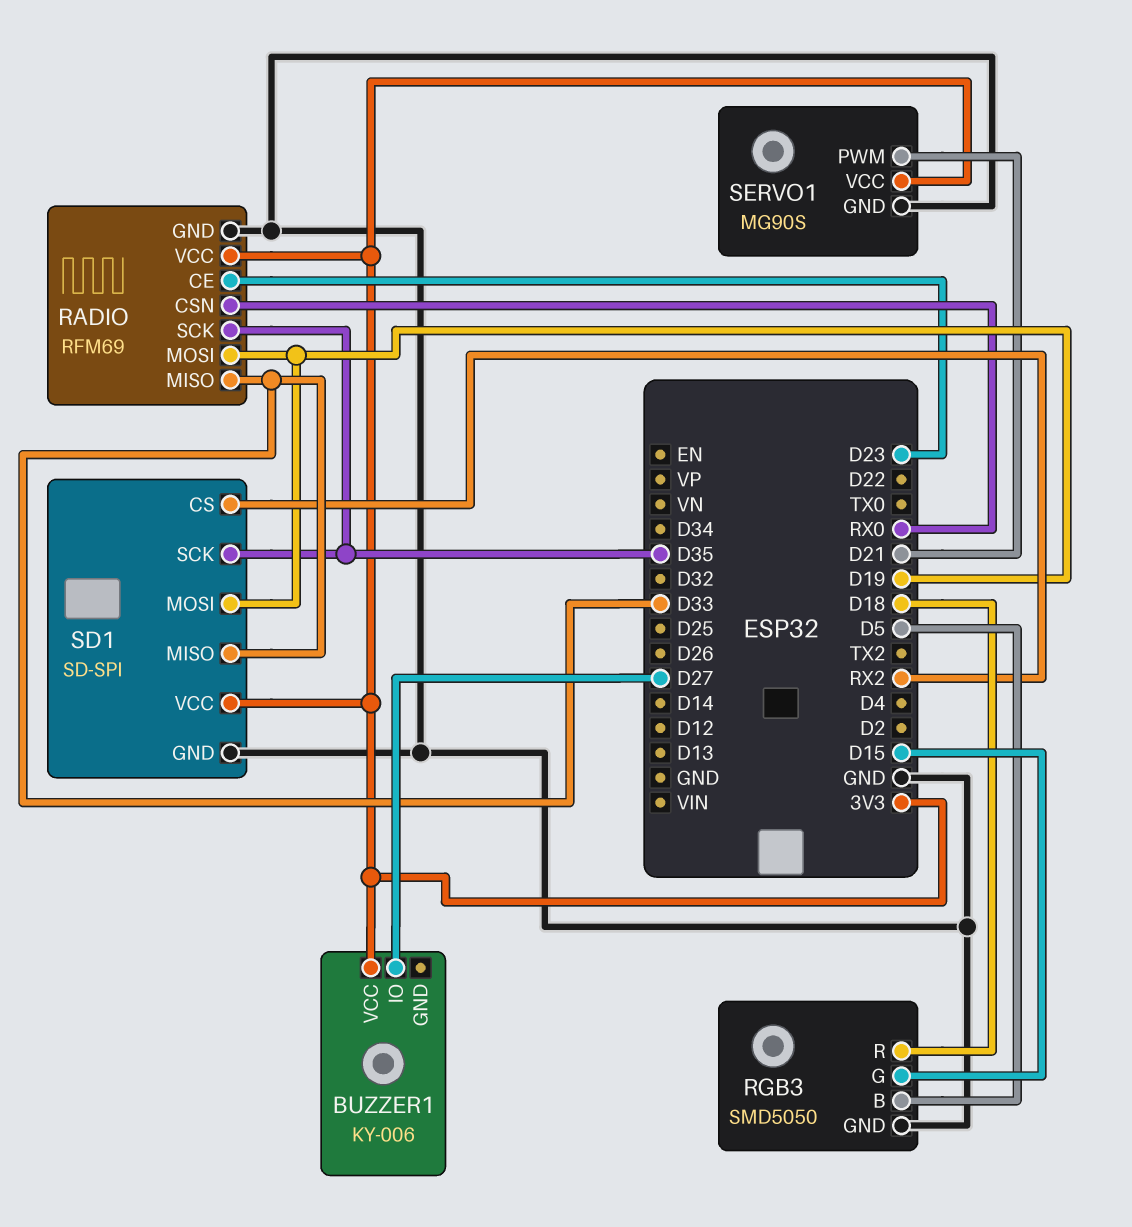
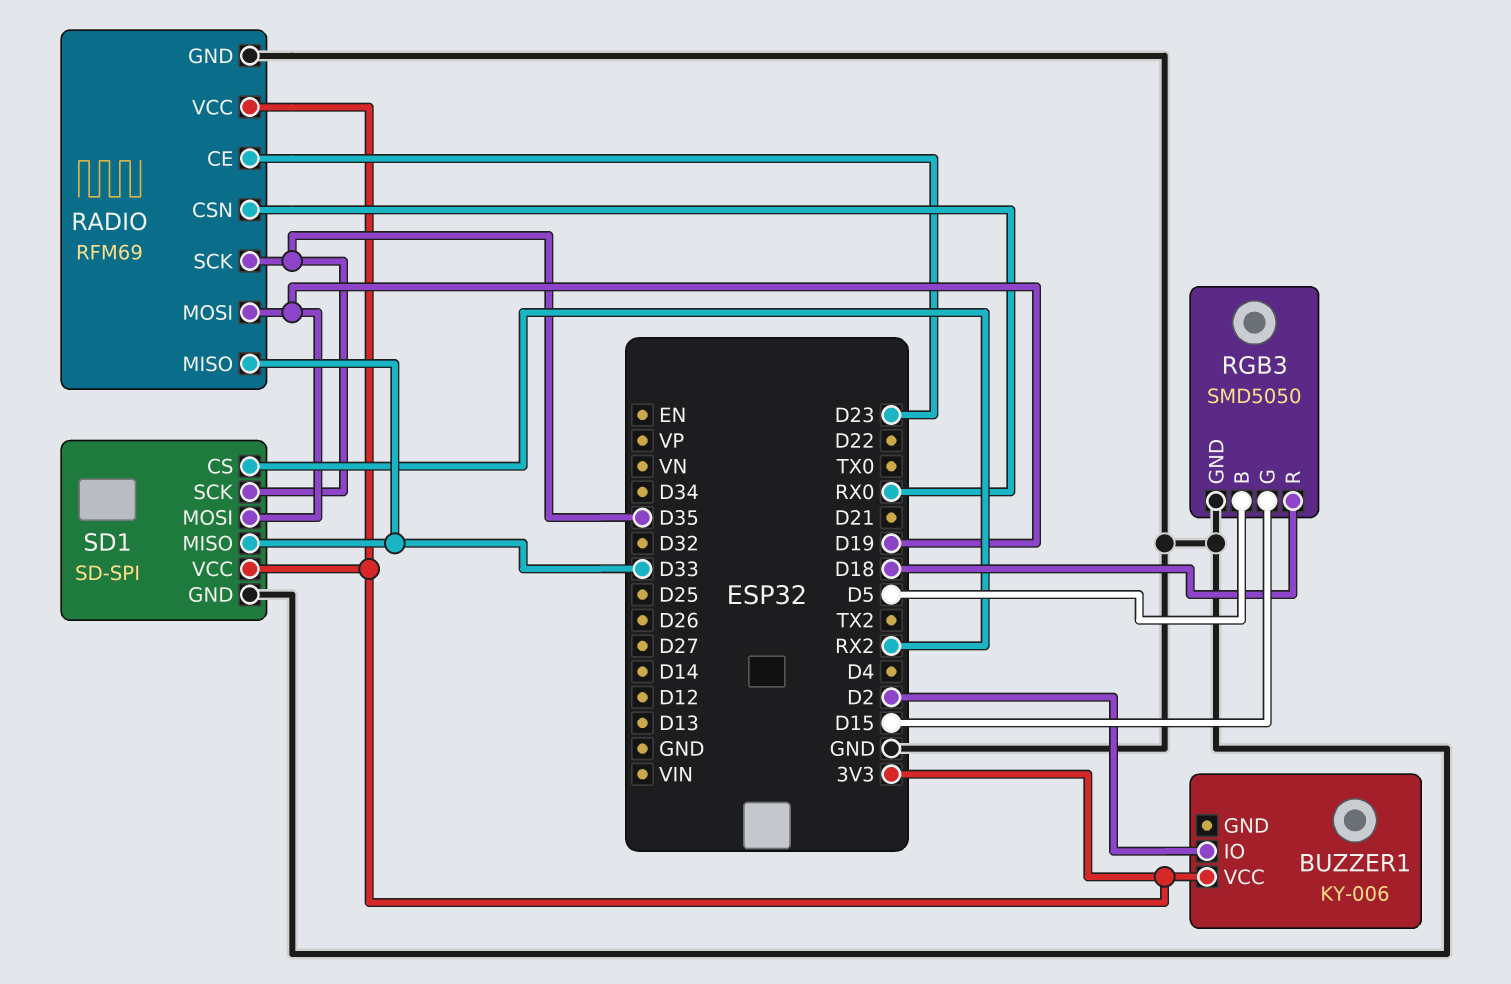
BUZZER1 pin IO: D27 -> D2
SERVO1: MG90S -> none
SERVO1 pin GND: GND -> none
SERVO1 pin PWM: D21 -> none
SERVO1 pin VCC: 3V3 -> none

